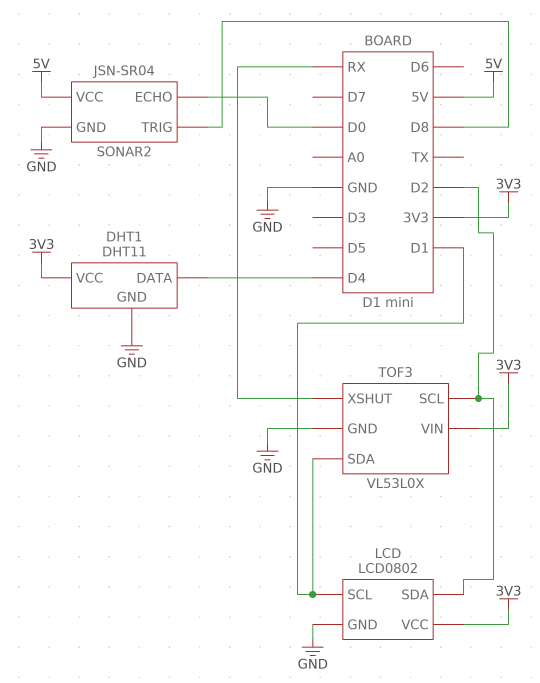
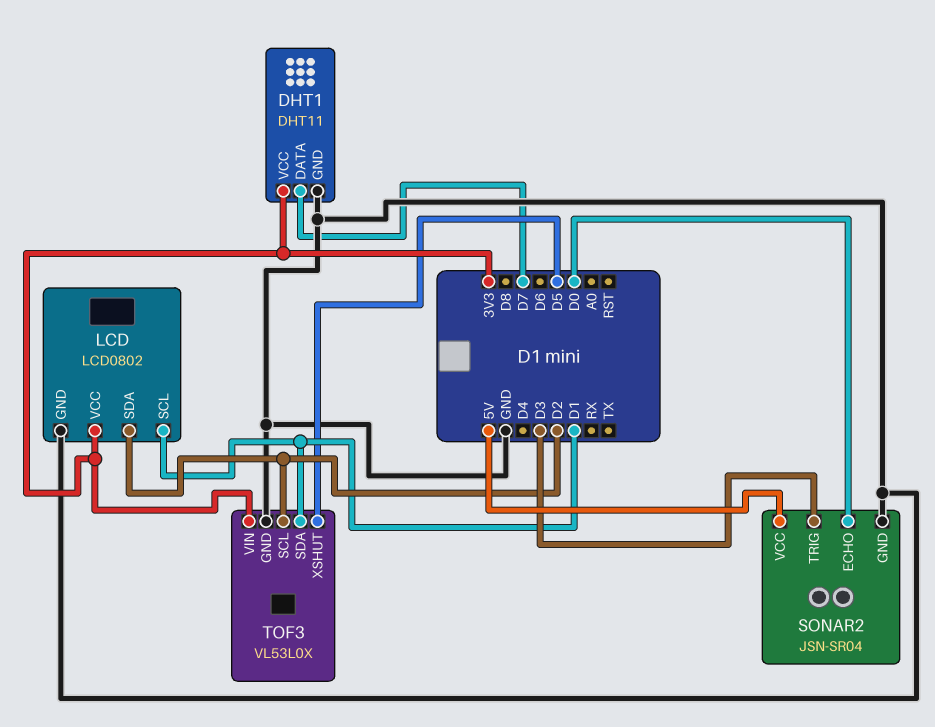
DHT1 pin DATA: D4 -> D7
SONAR2 pin TRIG: D8 -> D3
TOF3 pin XSHUT: RX -> D5

